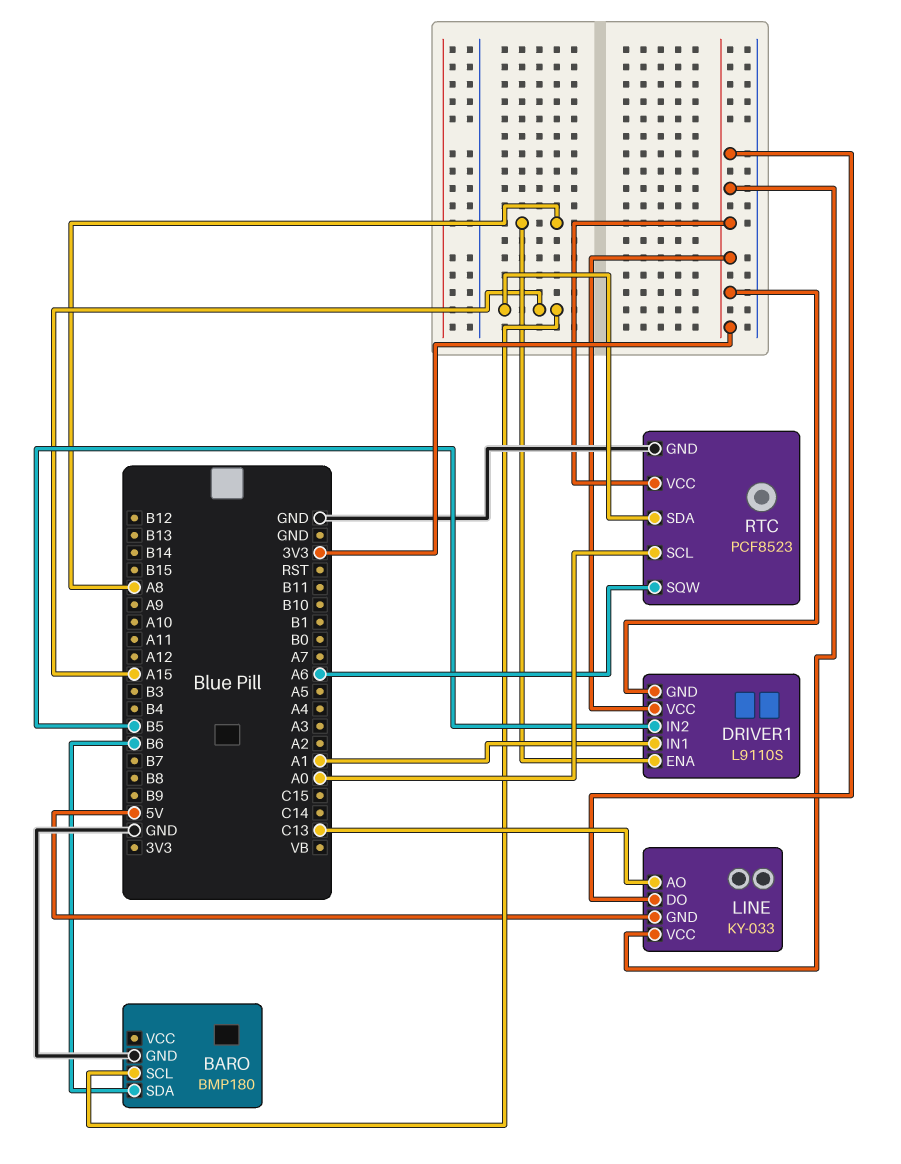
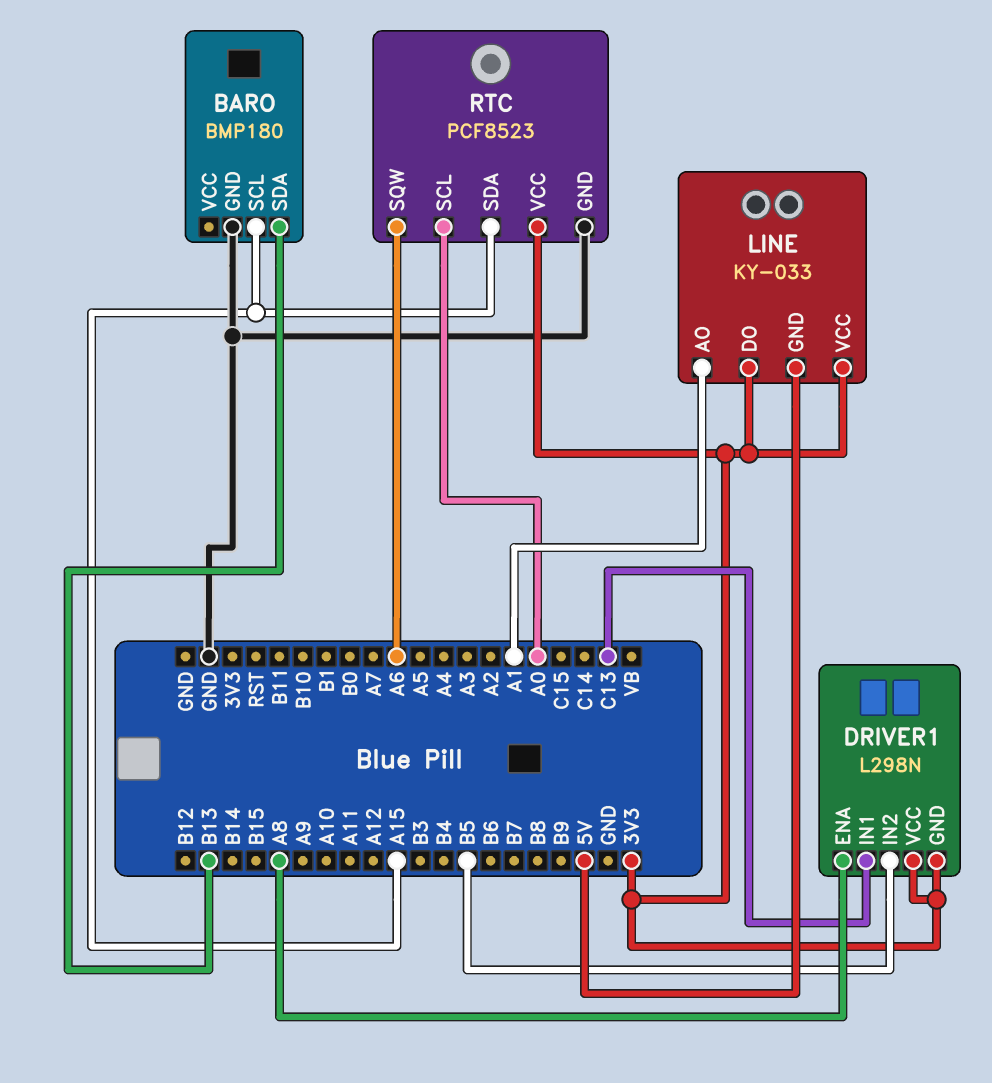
BARO pin SDA: B6 -> B13
DRIVER1: L9110S -> L298N
DRIVER1 pin IN1: A1 -> C13
LINE pin AO: C13 -> A1

